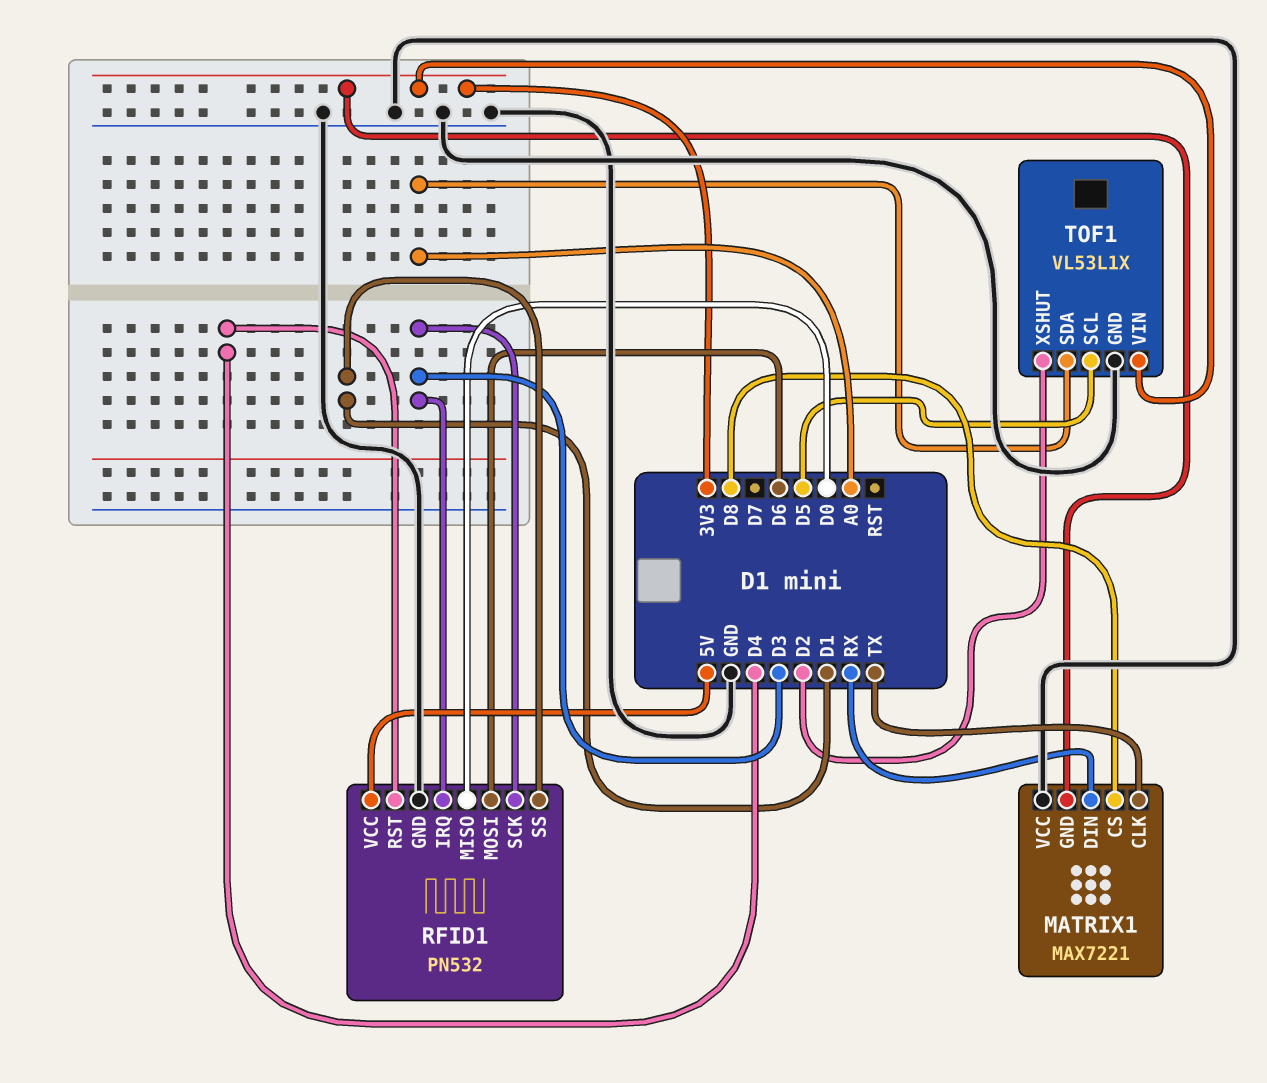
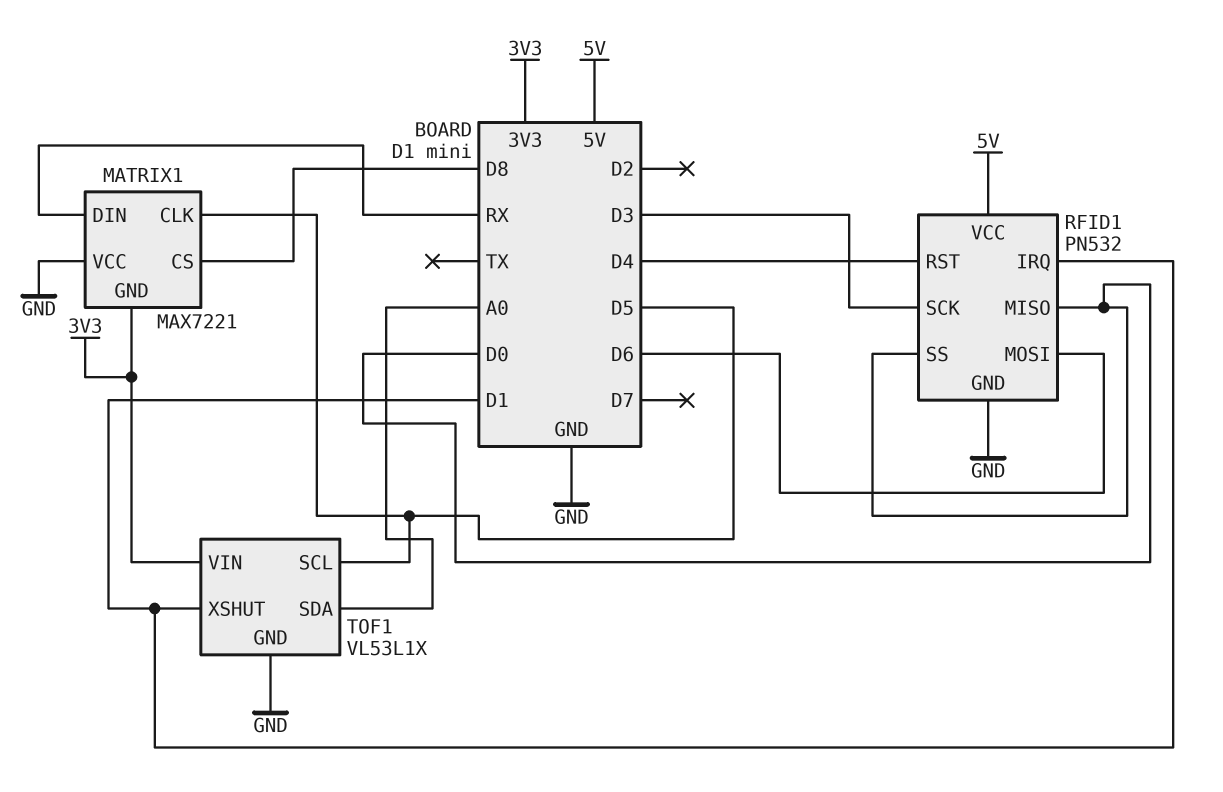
MATRIX1 pin CLK: TX -> D5
RFID1 pin IRQ: D3 -> D1
RFID1 pin SS: D1 -> D0
TOF1 pin XSHUT: D2 -> D1

